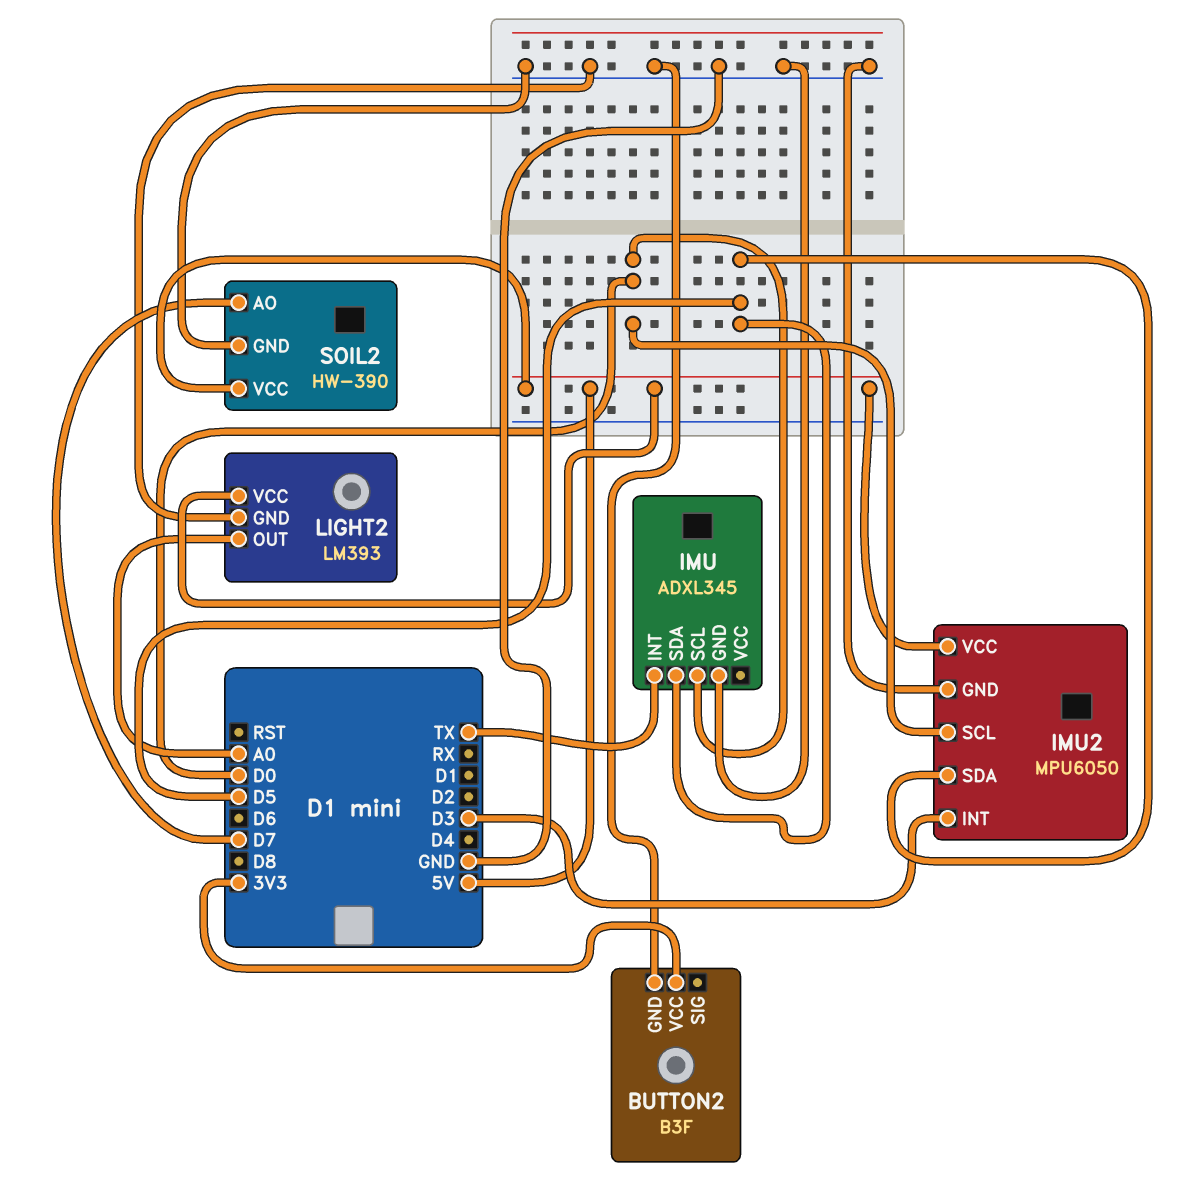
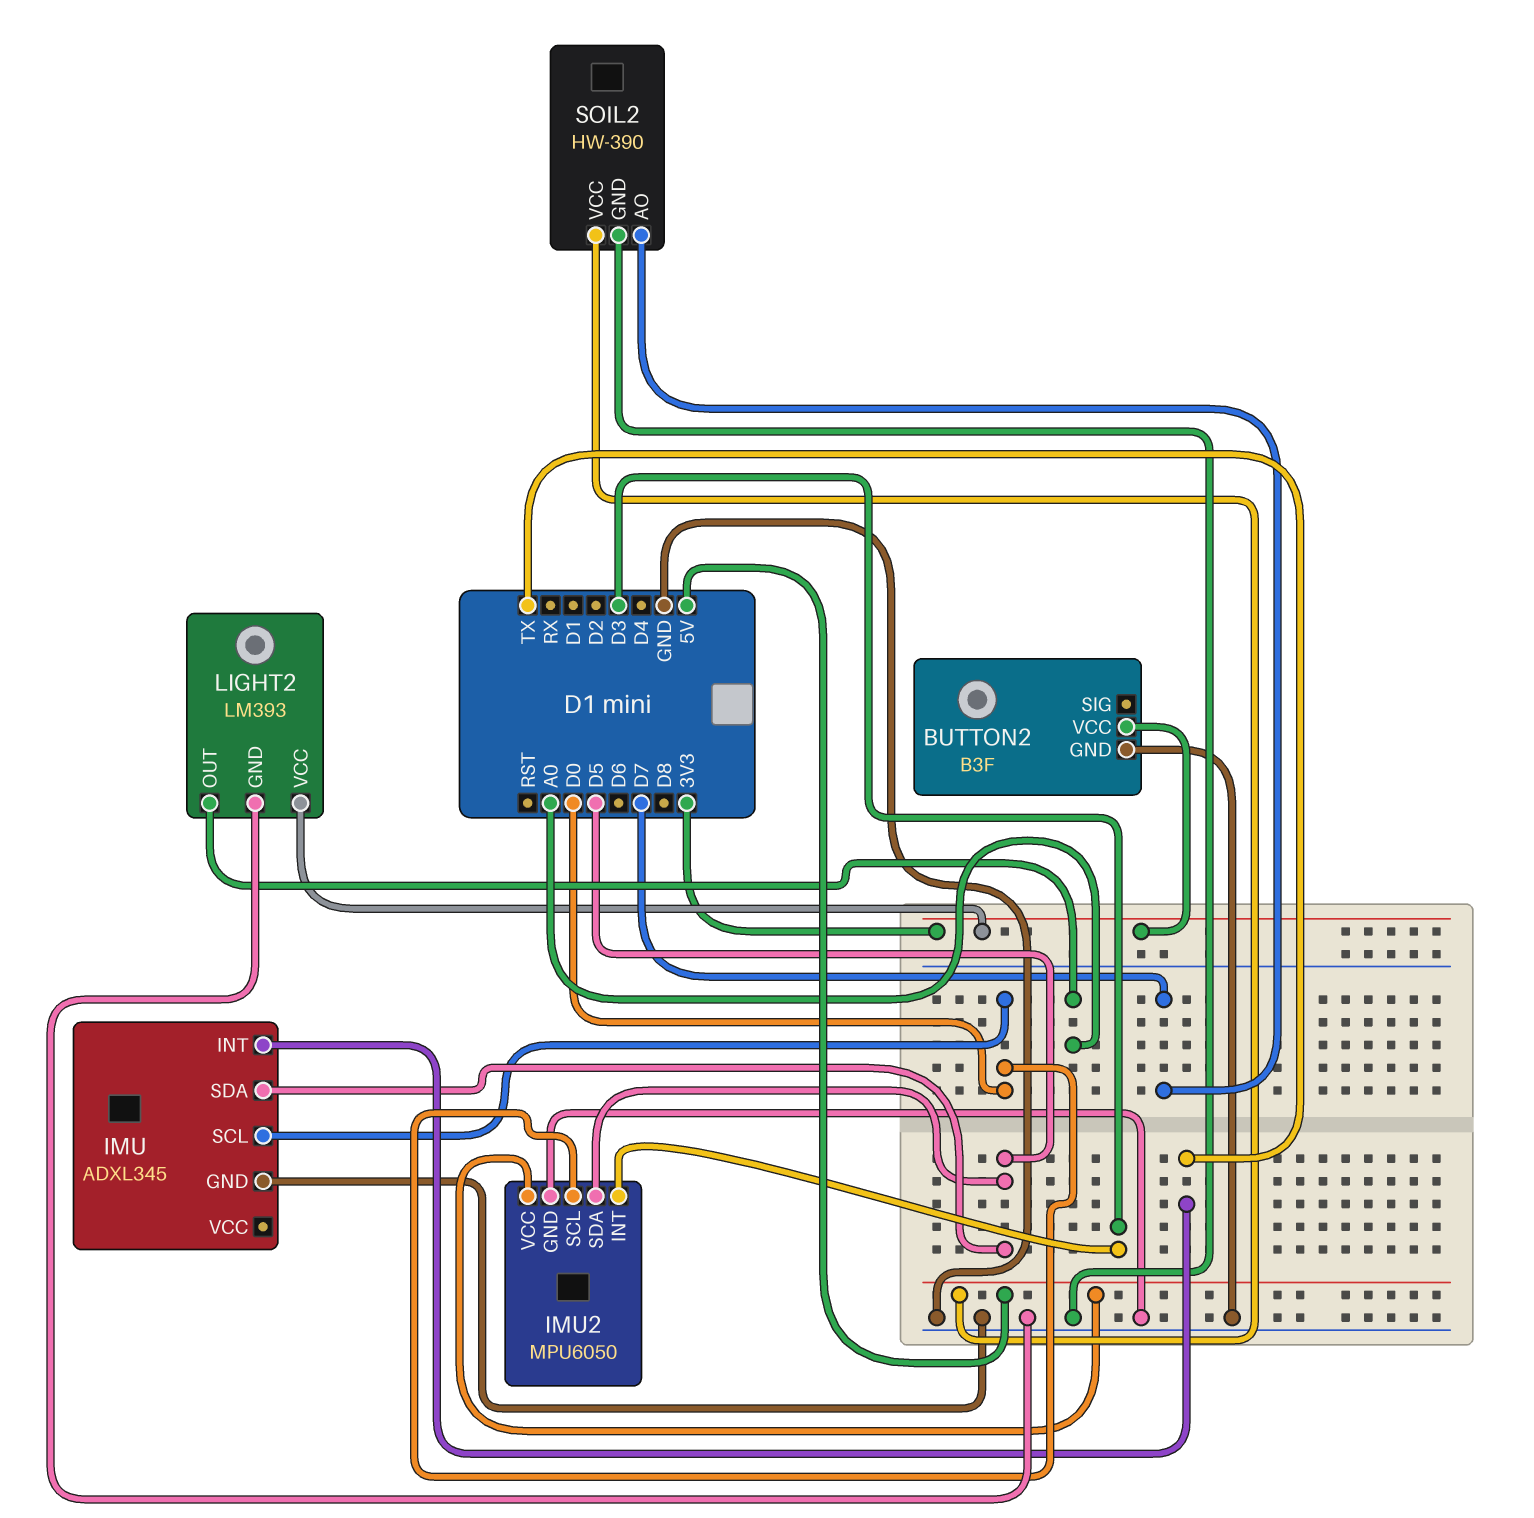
LIGHT2 pin VCC: 5V -> 3V3

